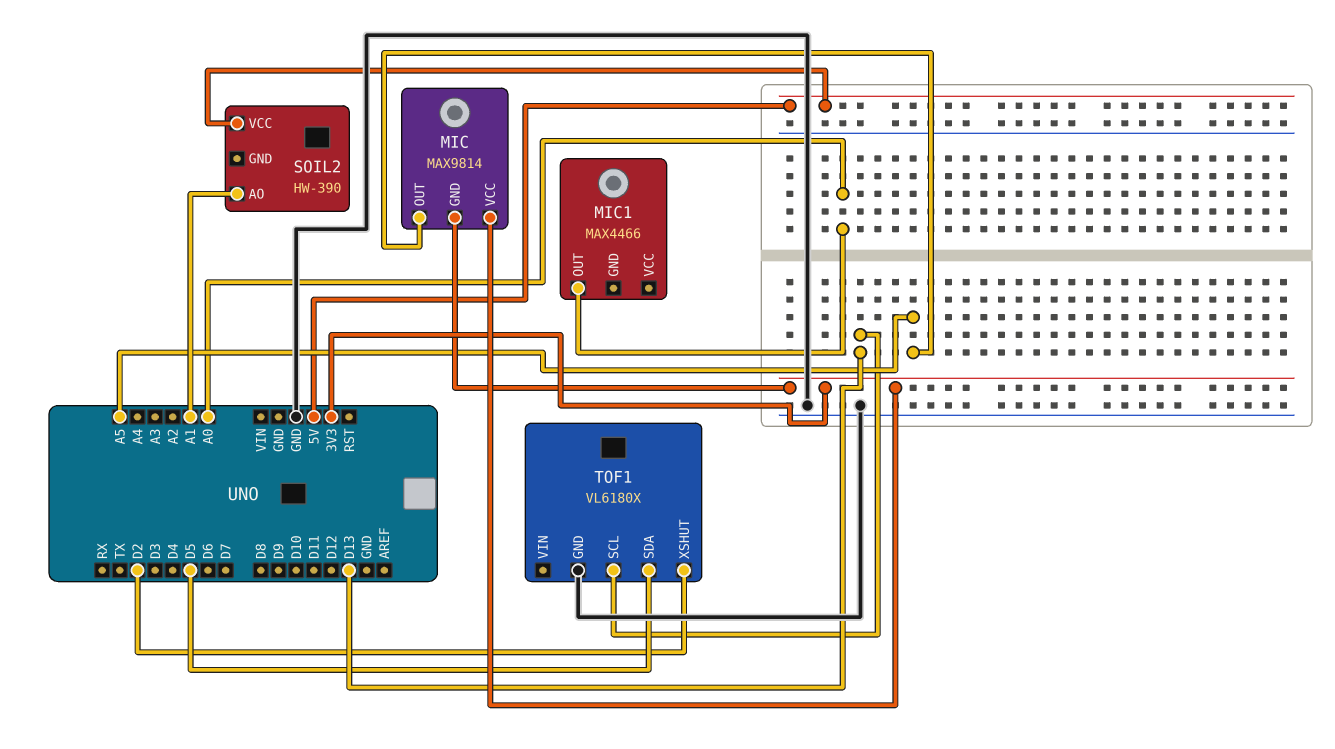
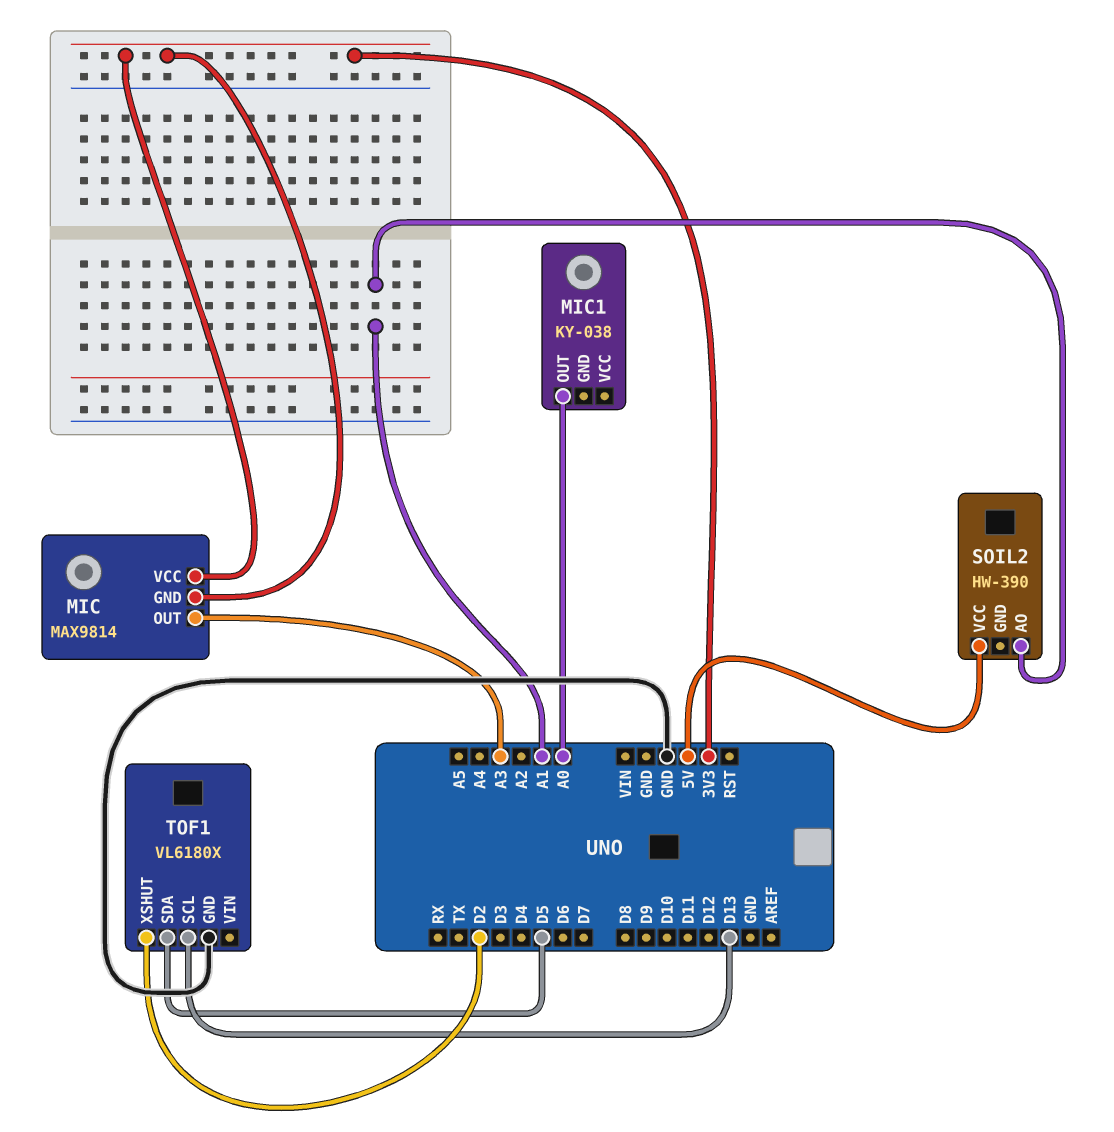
MIC pin OUT: A5 -> A3
MIC1: MAX4466 -> KY-038

